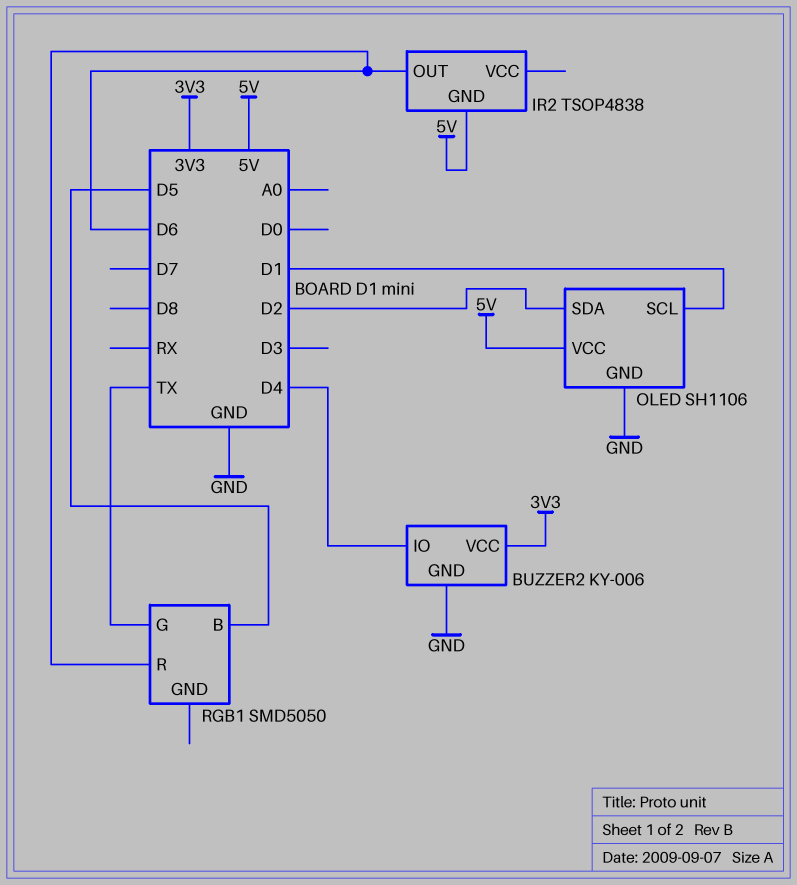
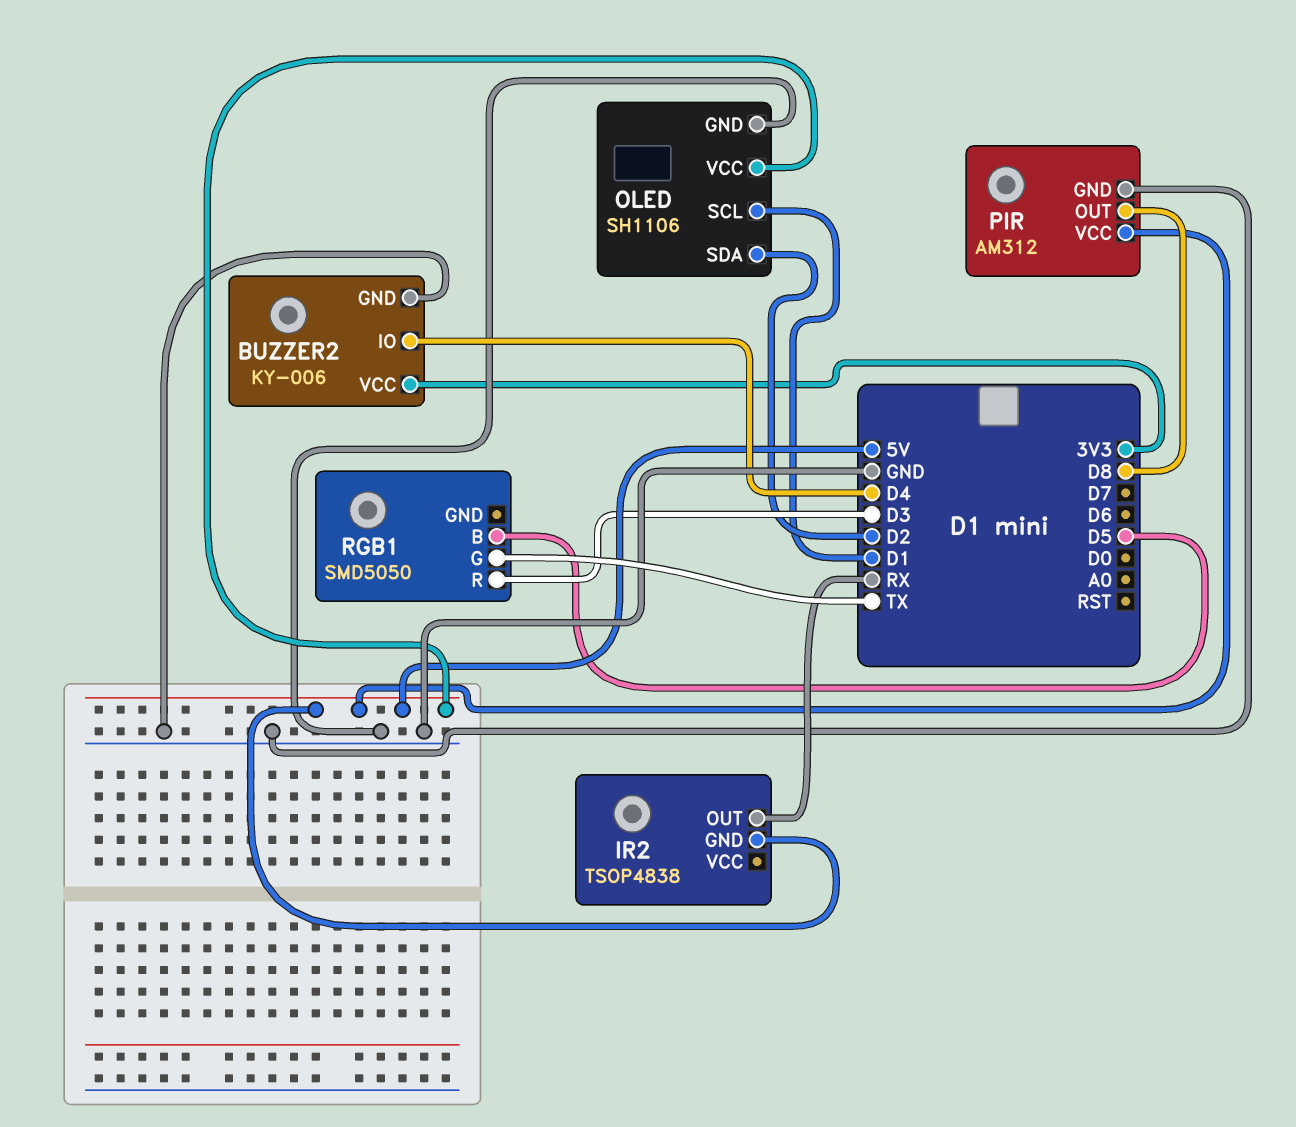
IR2 pin OUT: D6 -> RX
PIR: none -> AM312
PIR pin GND: none -> GND
PIR pin OUT: none -> D8
PIR pin VCC: none -> 5V
RGB1 pin R: D6 -> D3

